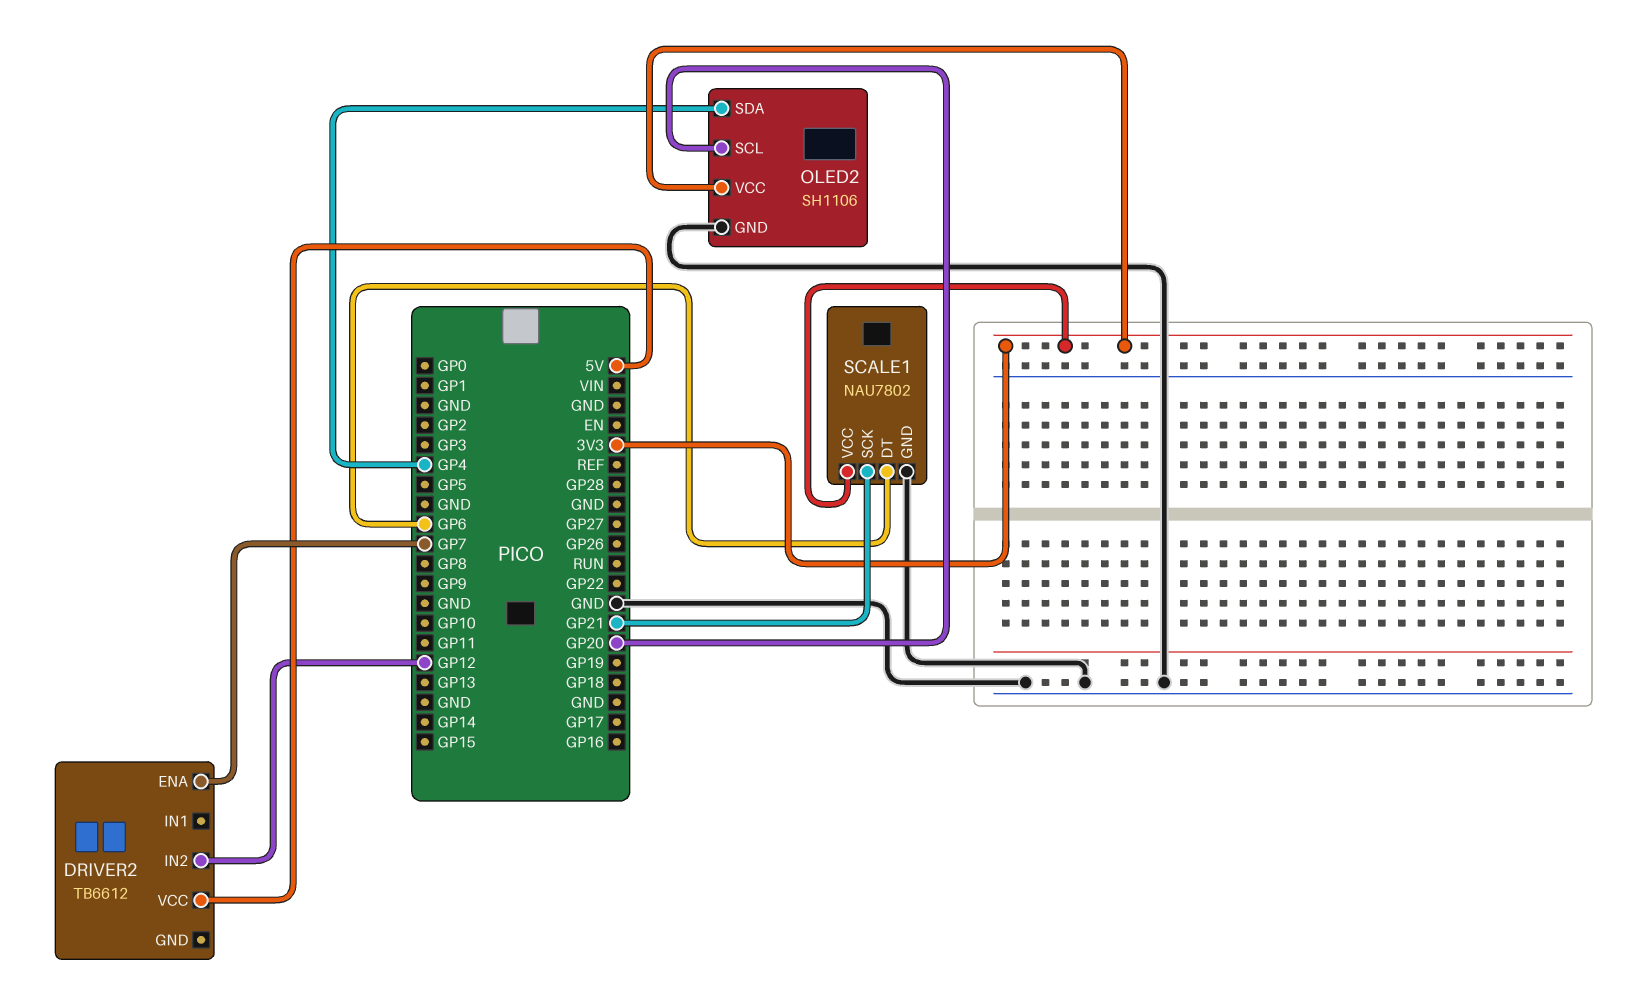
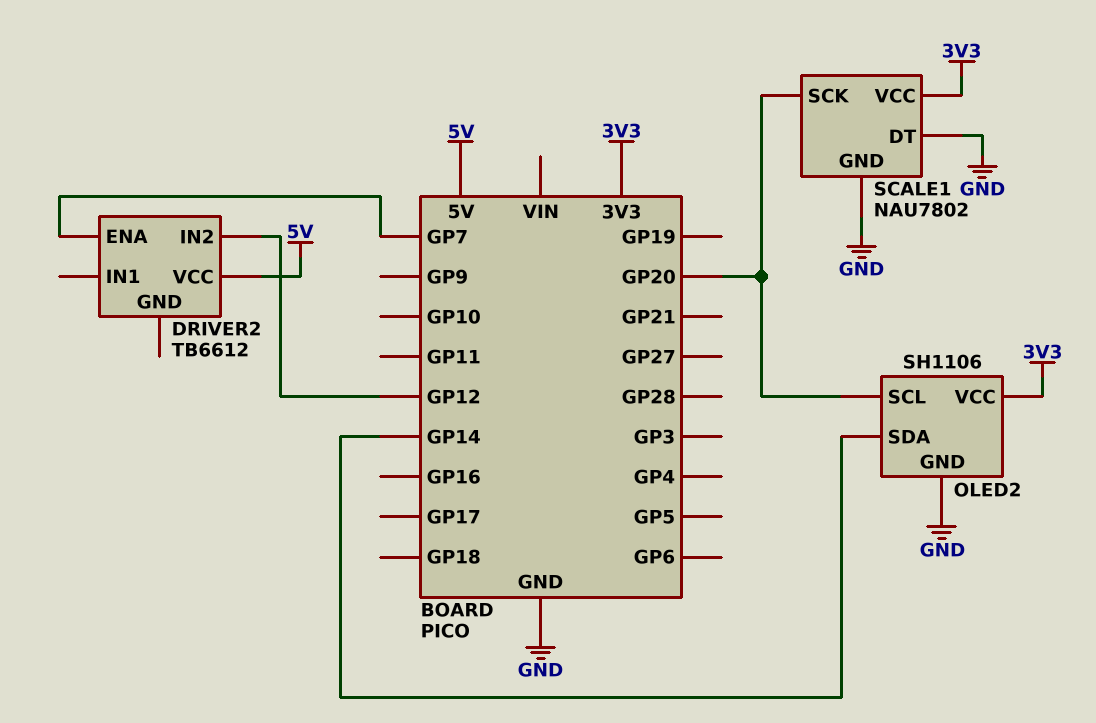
OLED2 pin SDA: GP4 -> GP14
SCALE1 pin DT: GP6 -> GND
SCALE1 pin SCK: GP21 -> GP20

